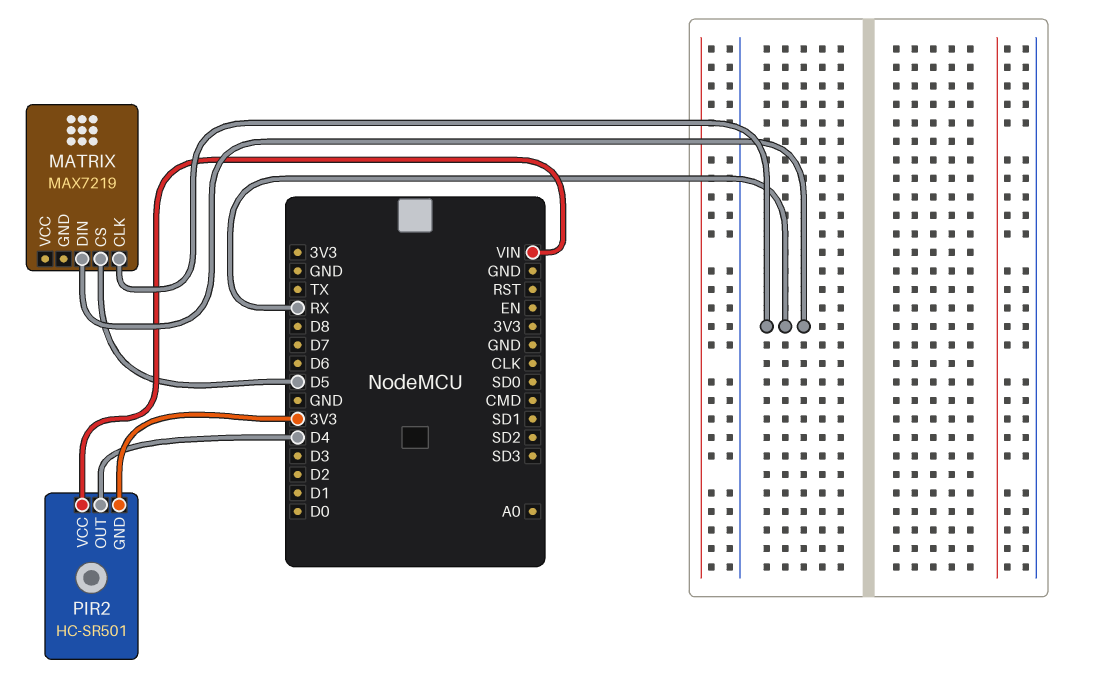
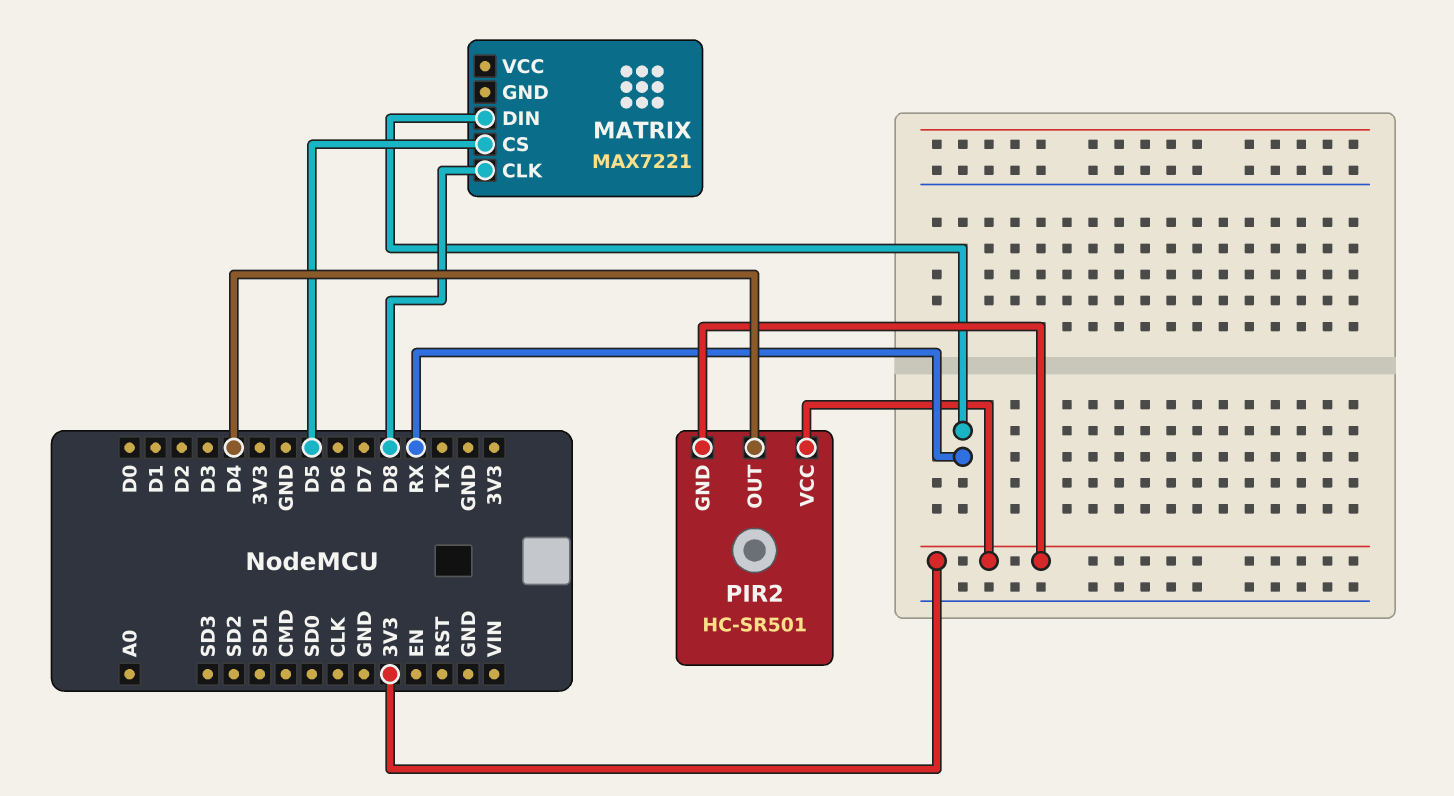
MATRIX: MAX7219 -> MAX7221
MATRIX pin CLK: RX -> D8
PIR2 pin VCC: VIN -> 3V3

